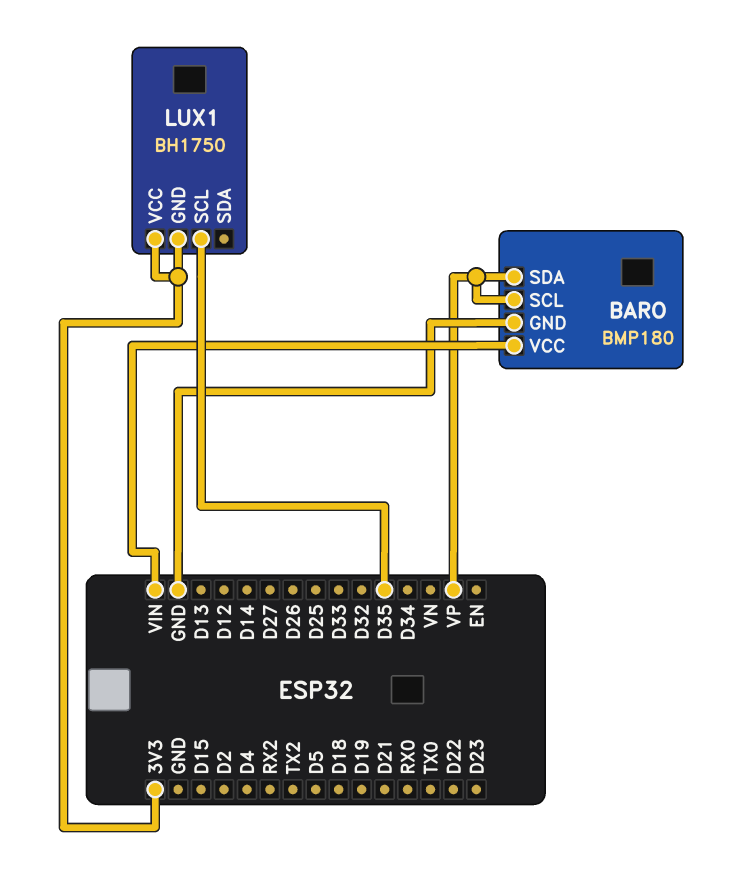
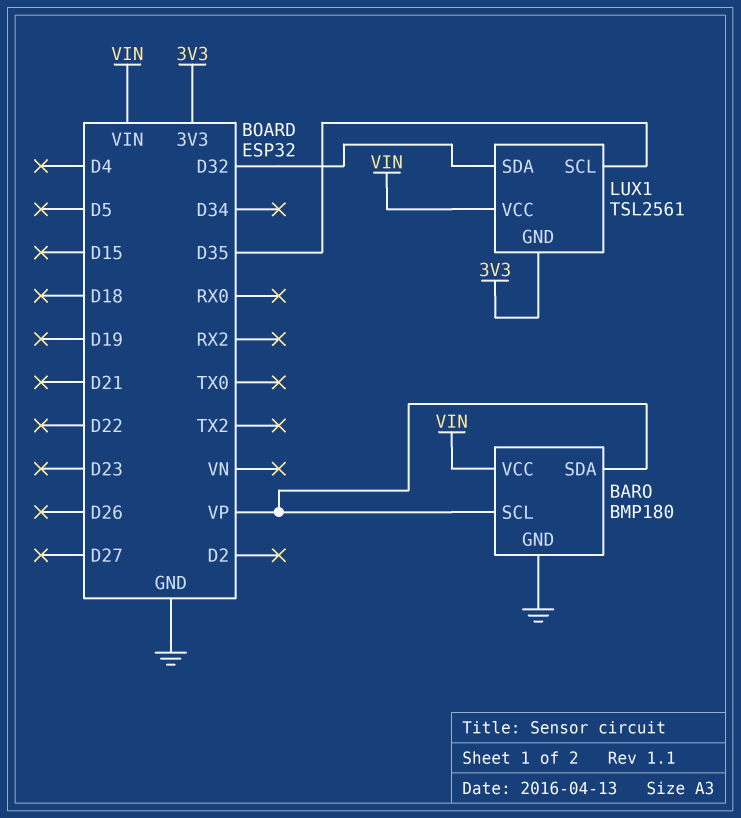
LUX1: BH1750 -> TSL2561
LUX1 pin SDA: none -> D32
LUX1 pin VCC: 3V3 -> VIN

